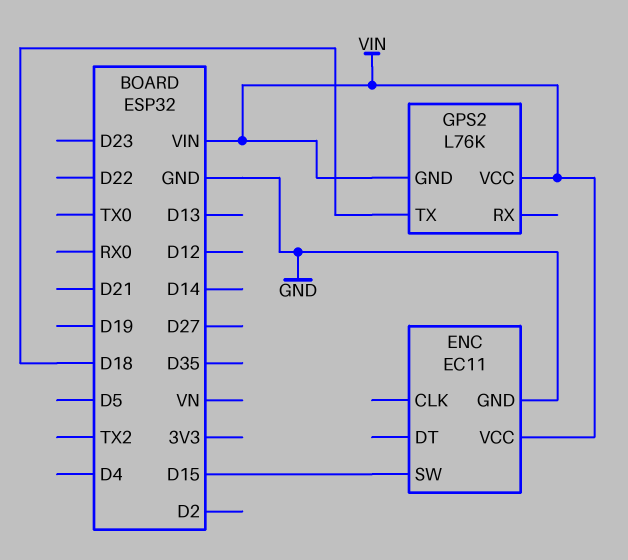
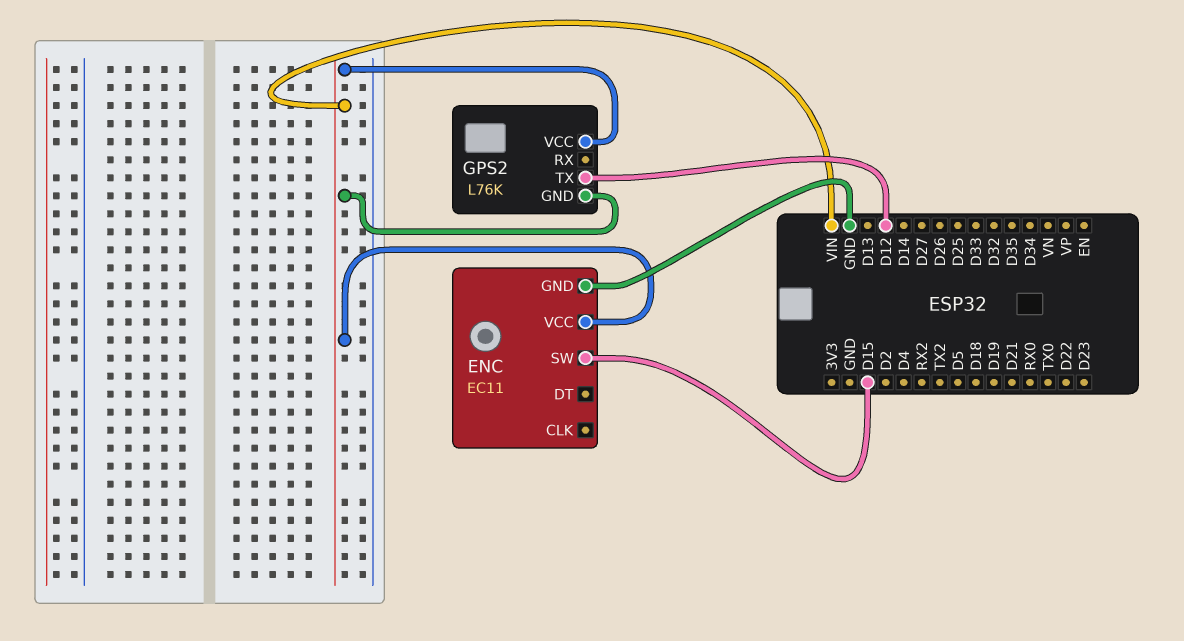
GPS2 pin TX: D18 -> D12

